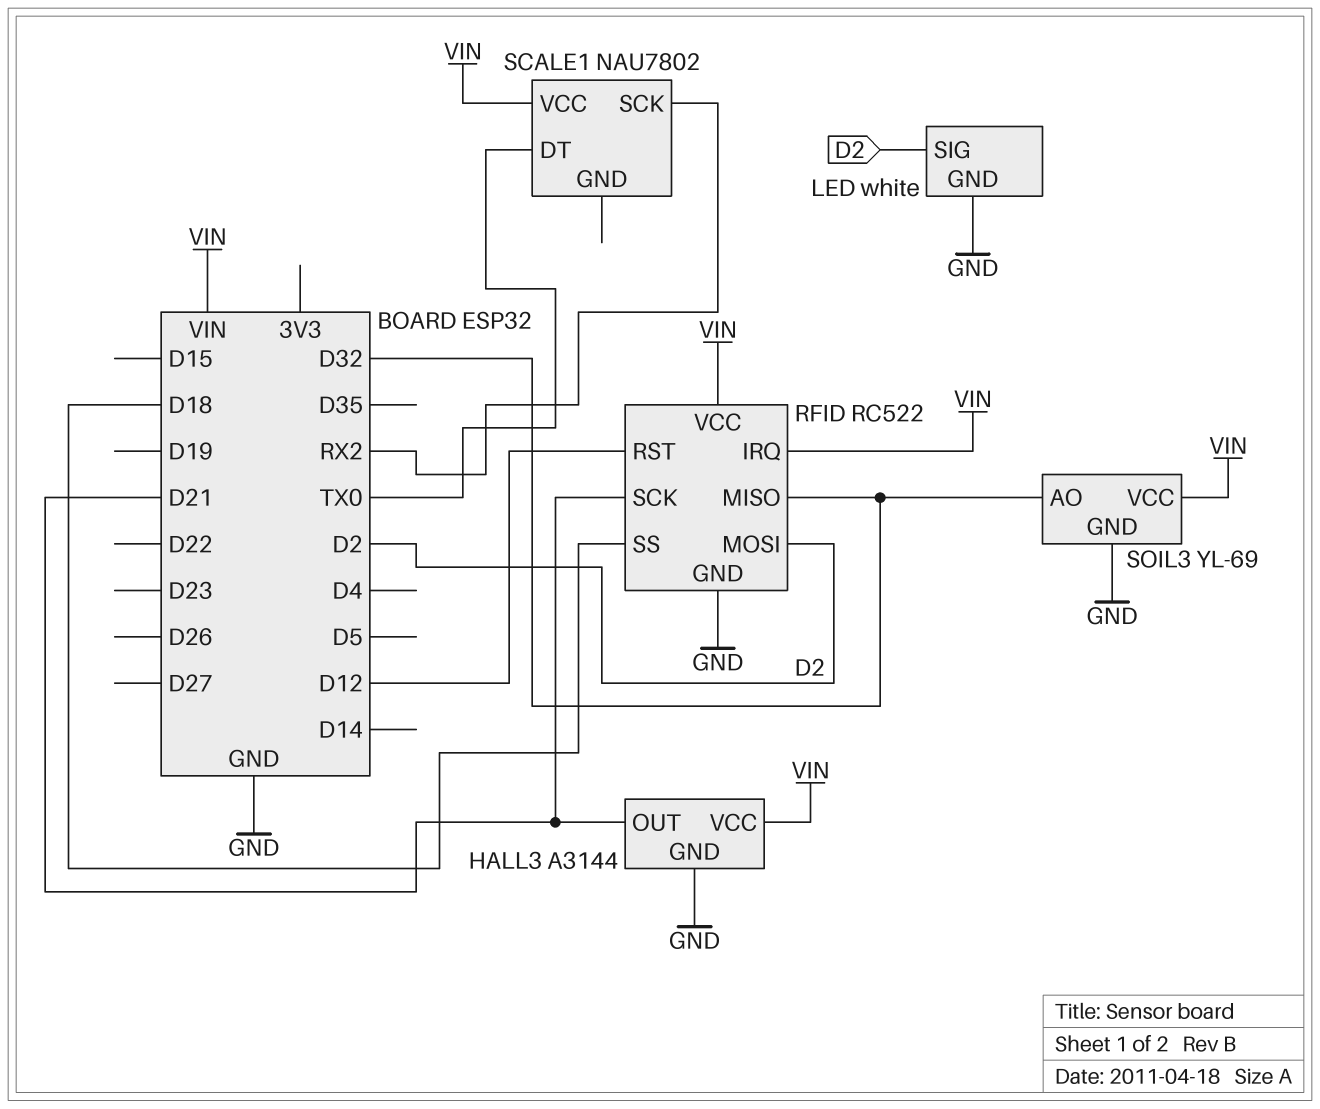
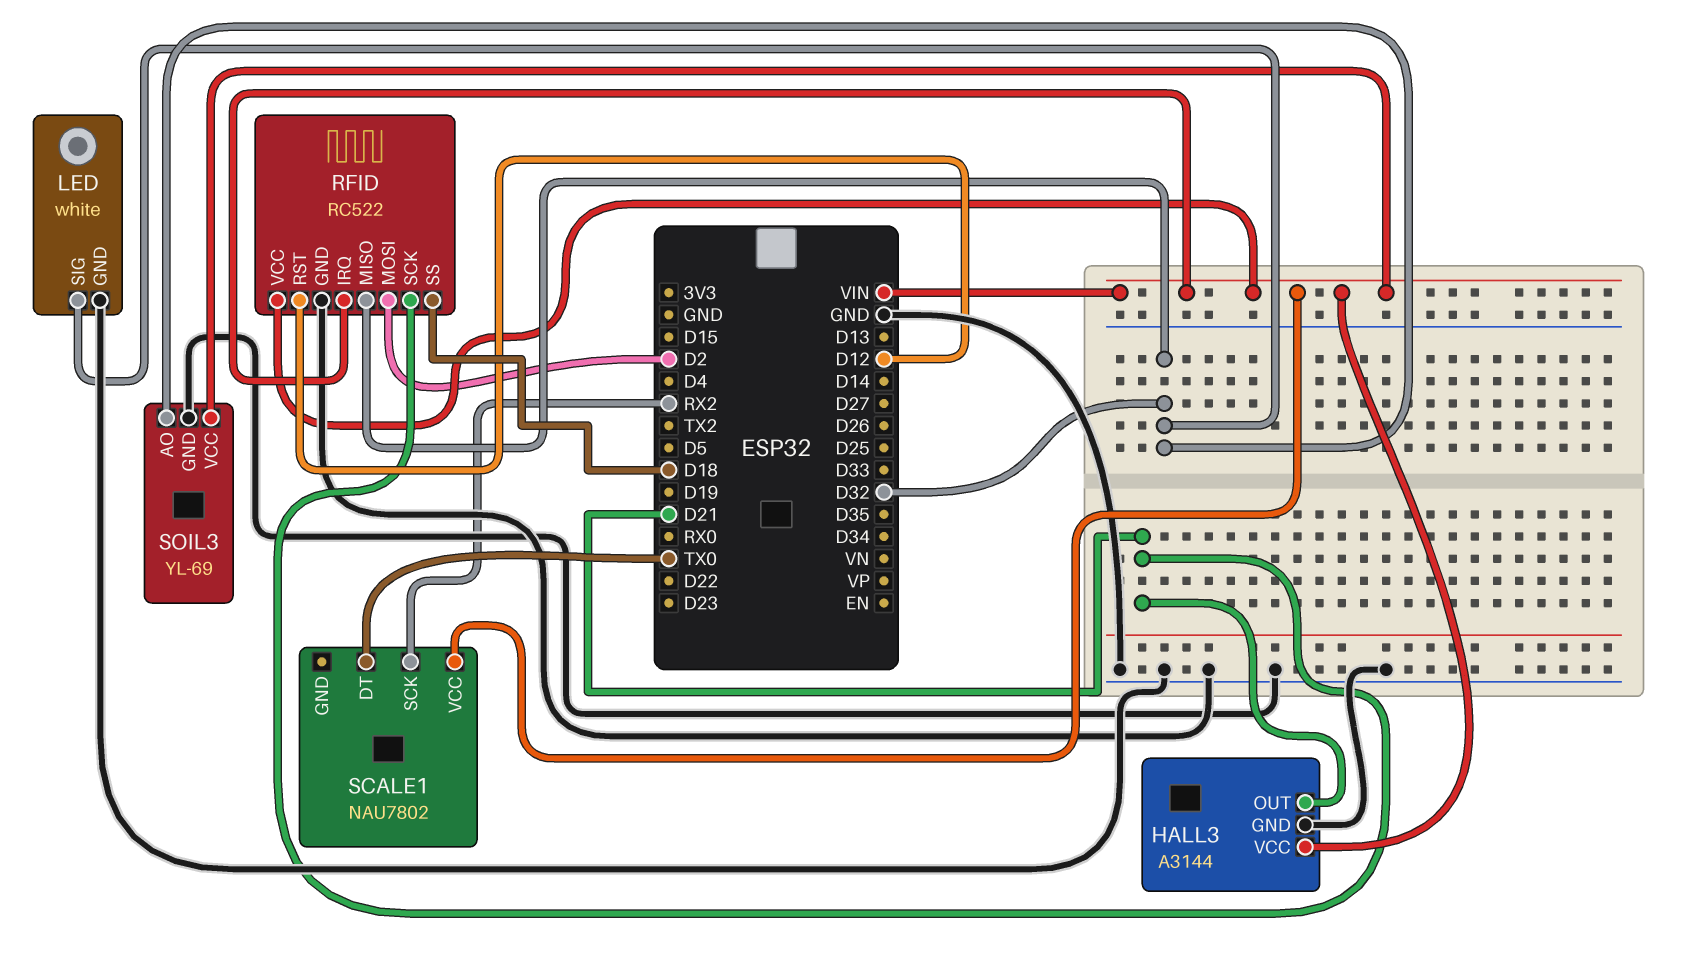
LED pin SIG: D2 -> D32

